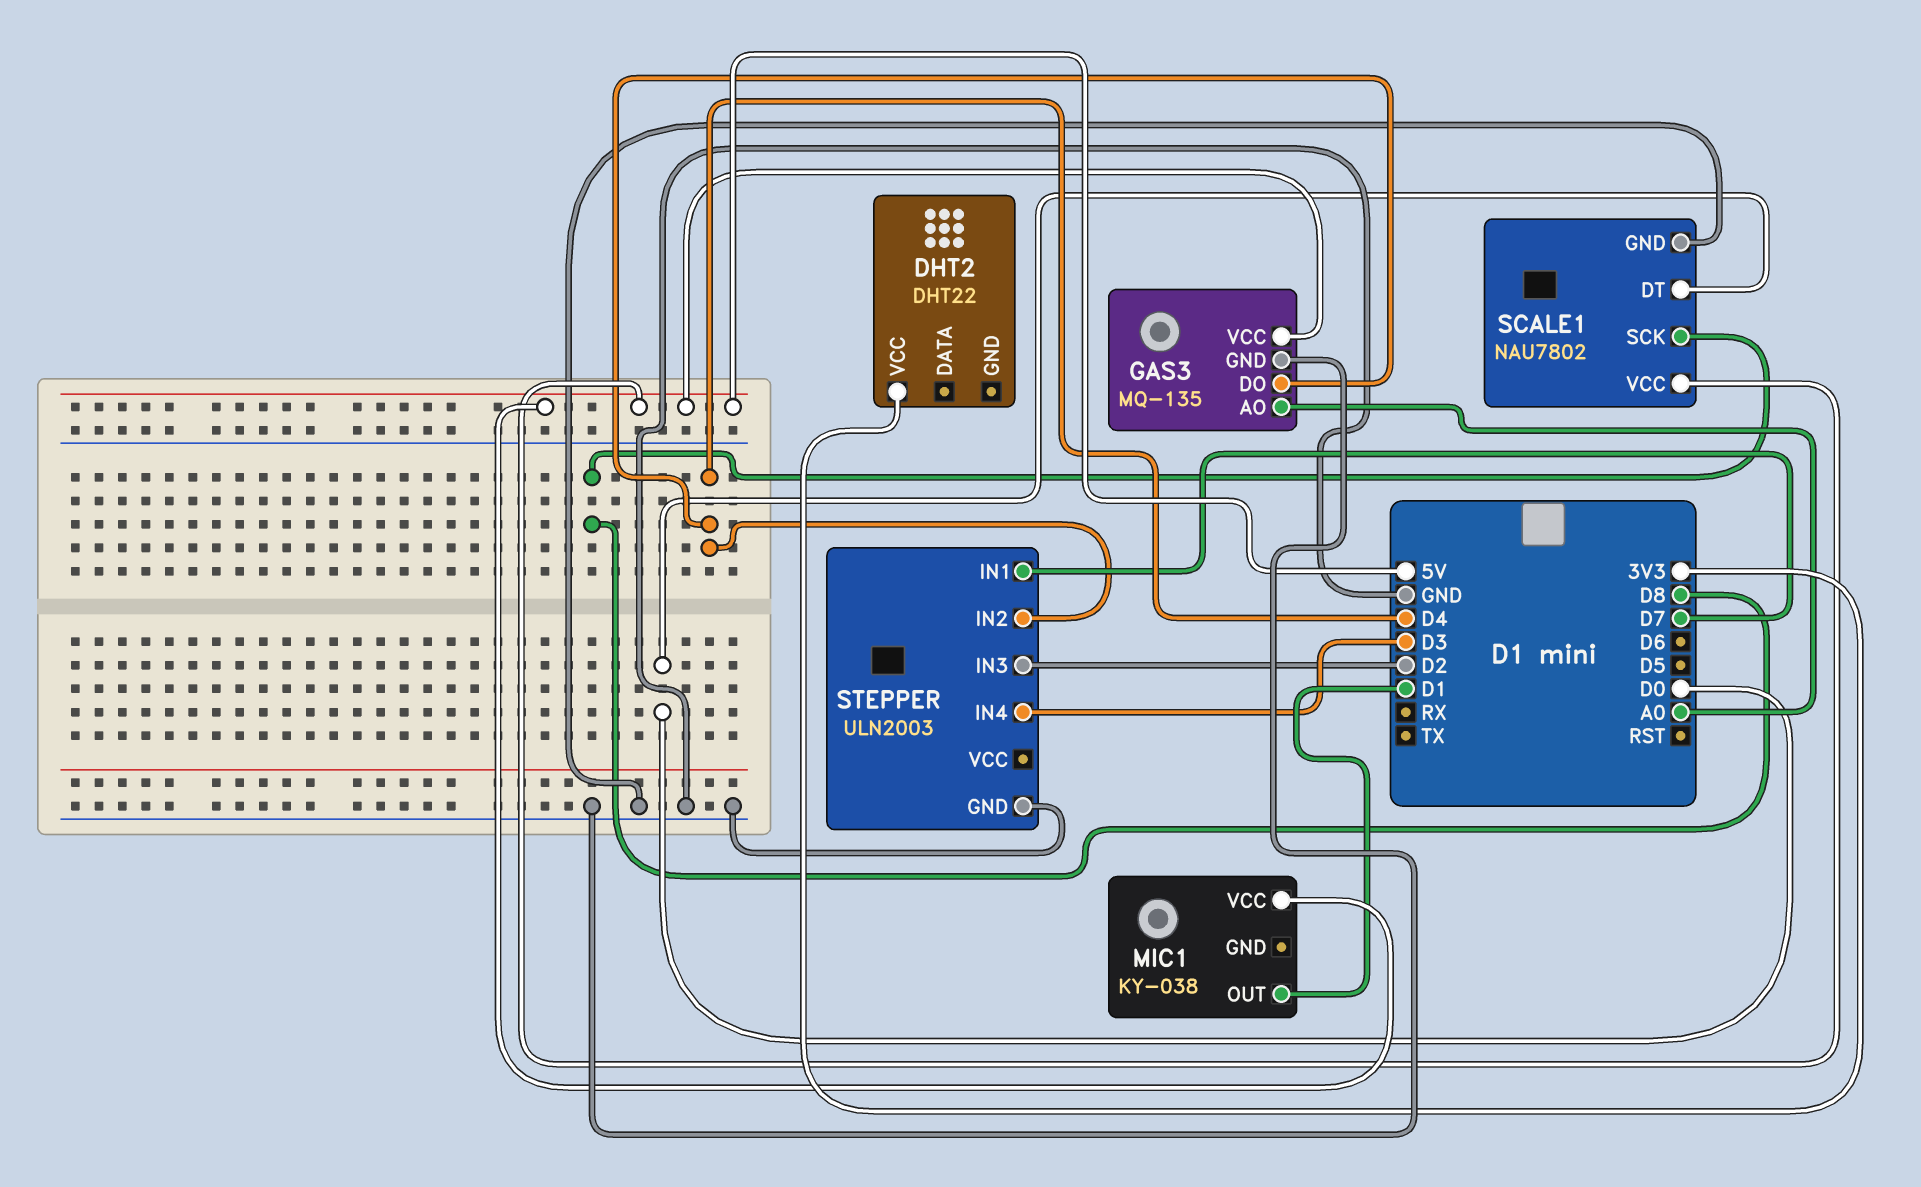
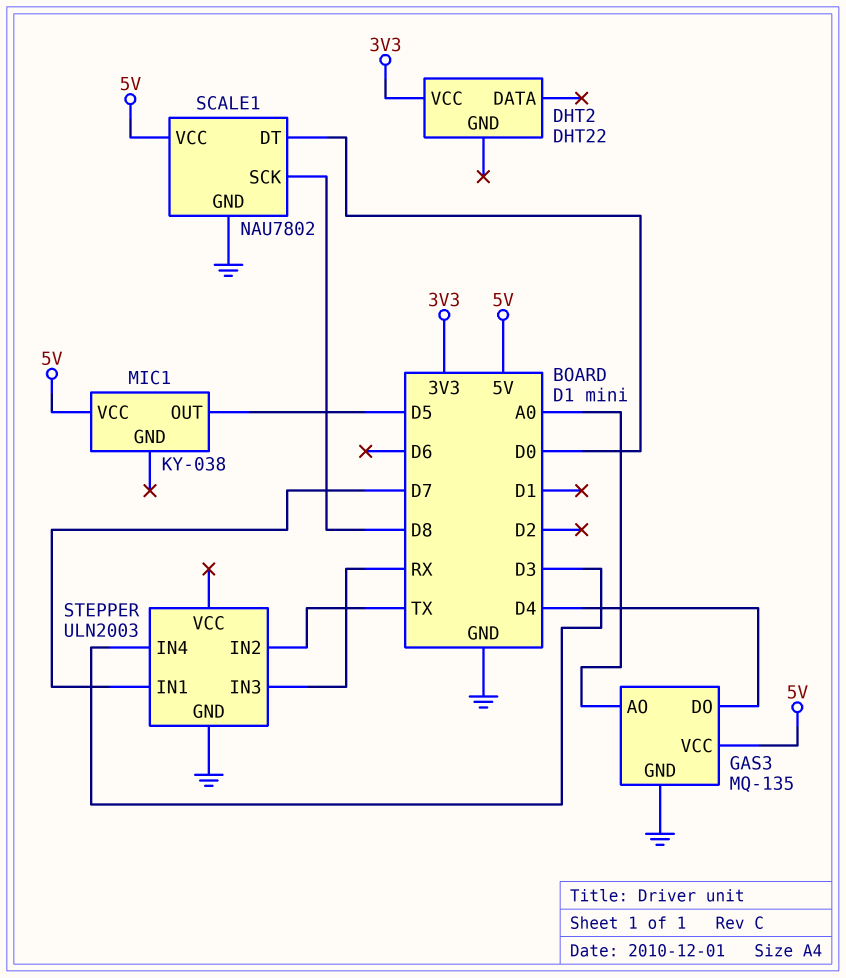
MIC1 pin OUT: D1 -> D5
STEPPER pin IN2: D4 -> TX
STEPPER pin IN3: D2 -> RX

